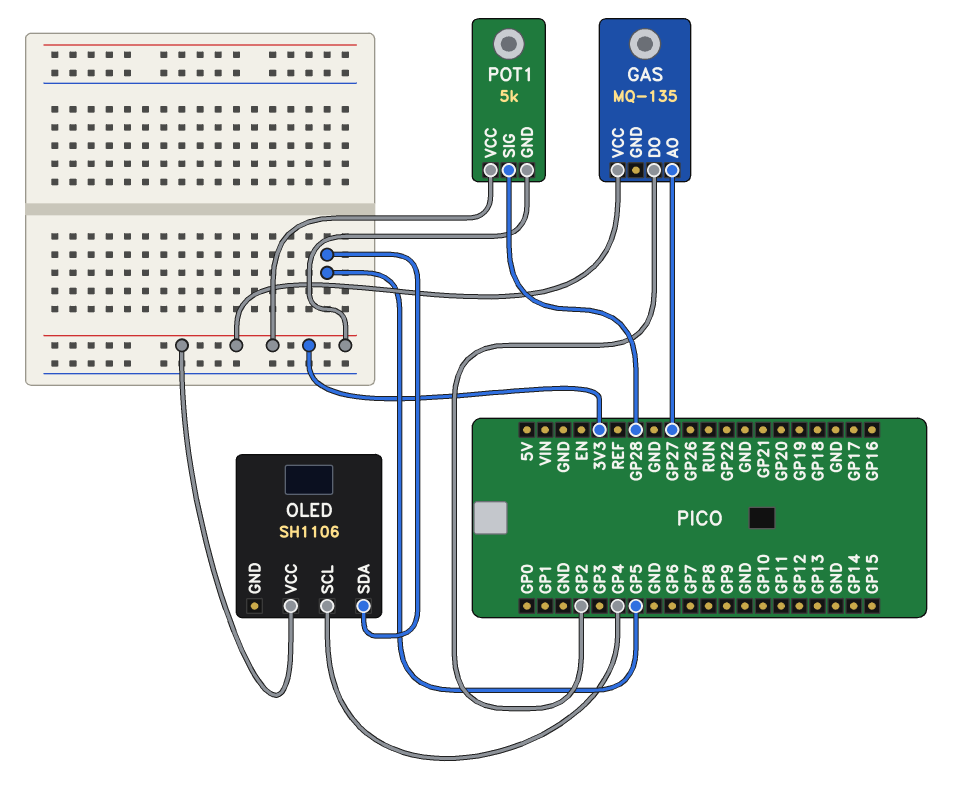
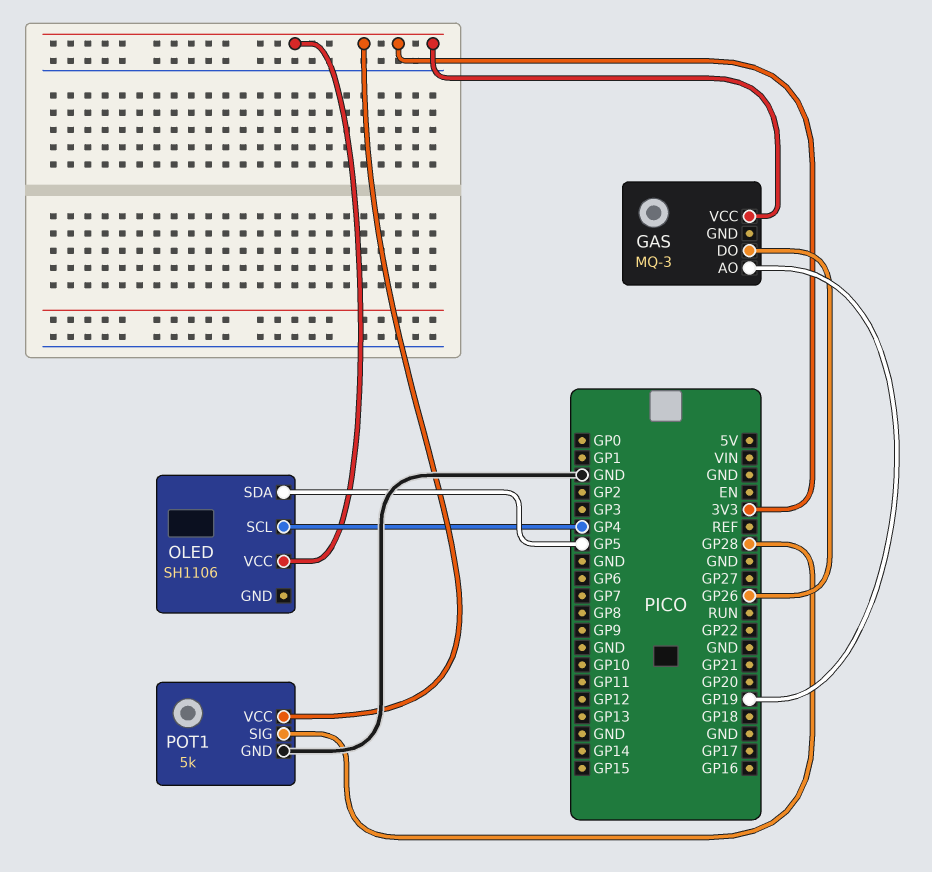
GAS: MQ-135 -> MQ-3
GAS pin AO: GP27 -> GP19
GAS pin DO: GP2 -> GP26
POT1 pin GND: 3V3 -> GND

